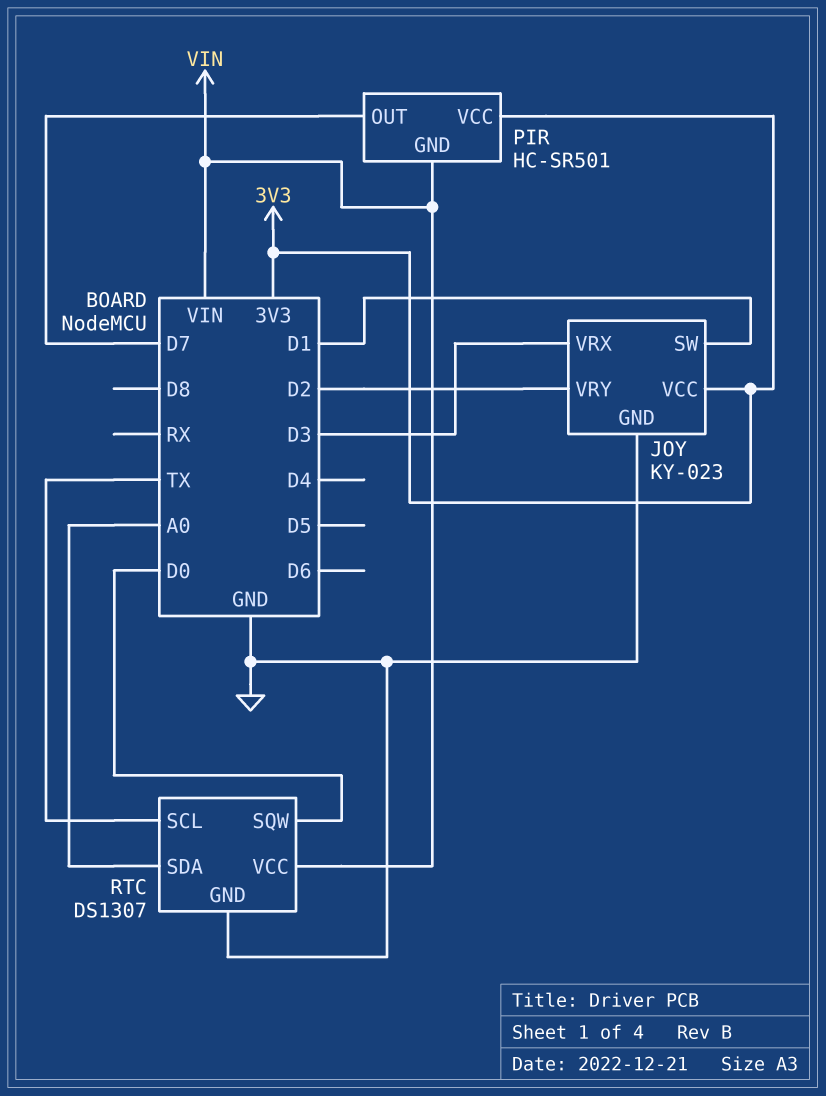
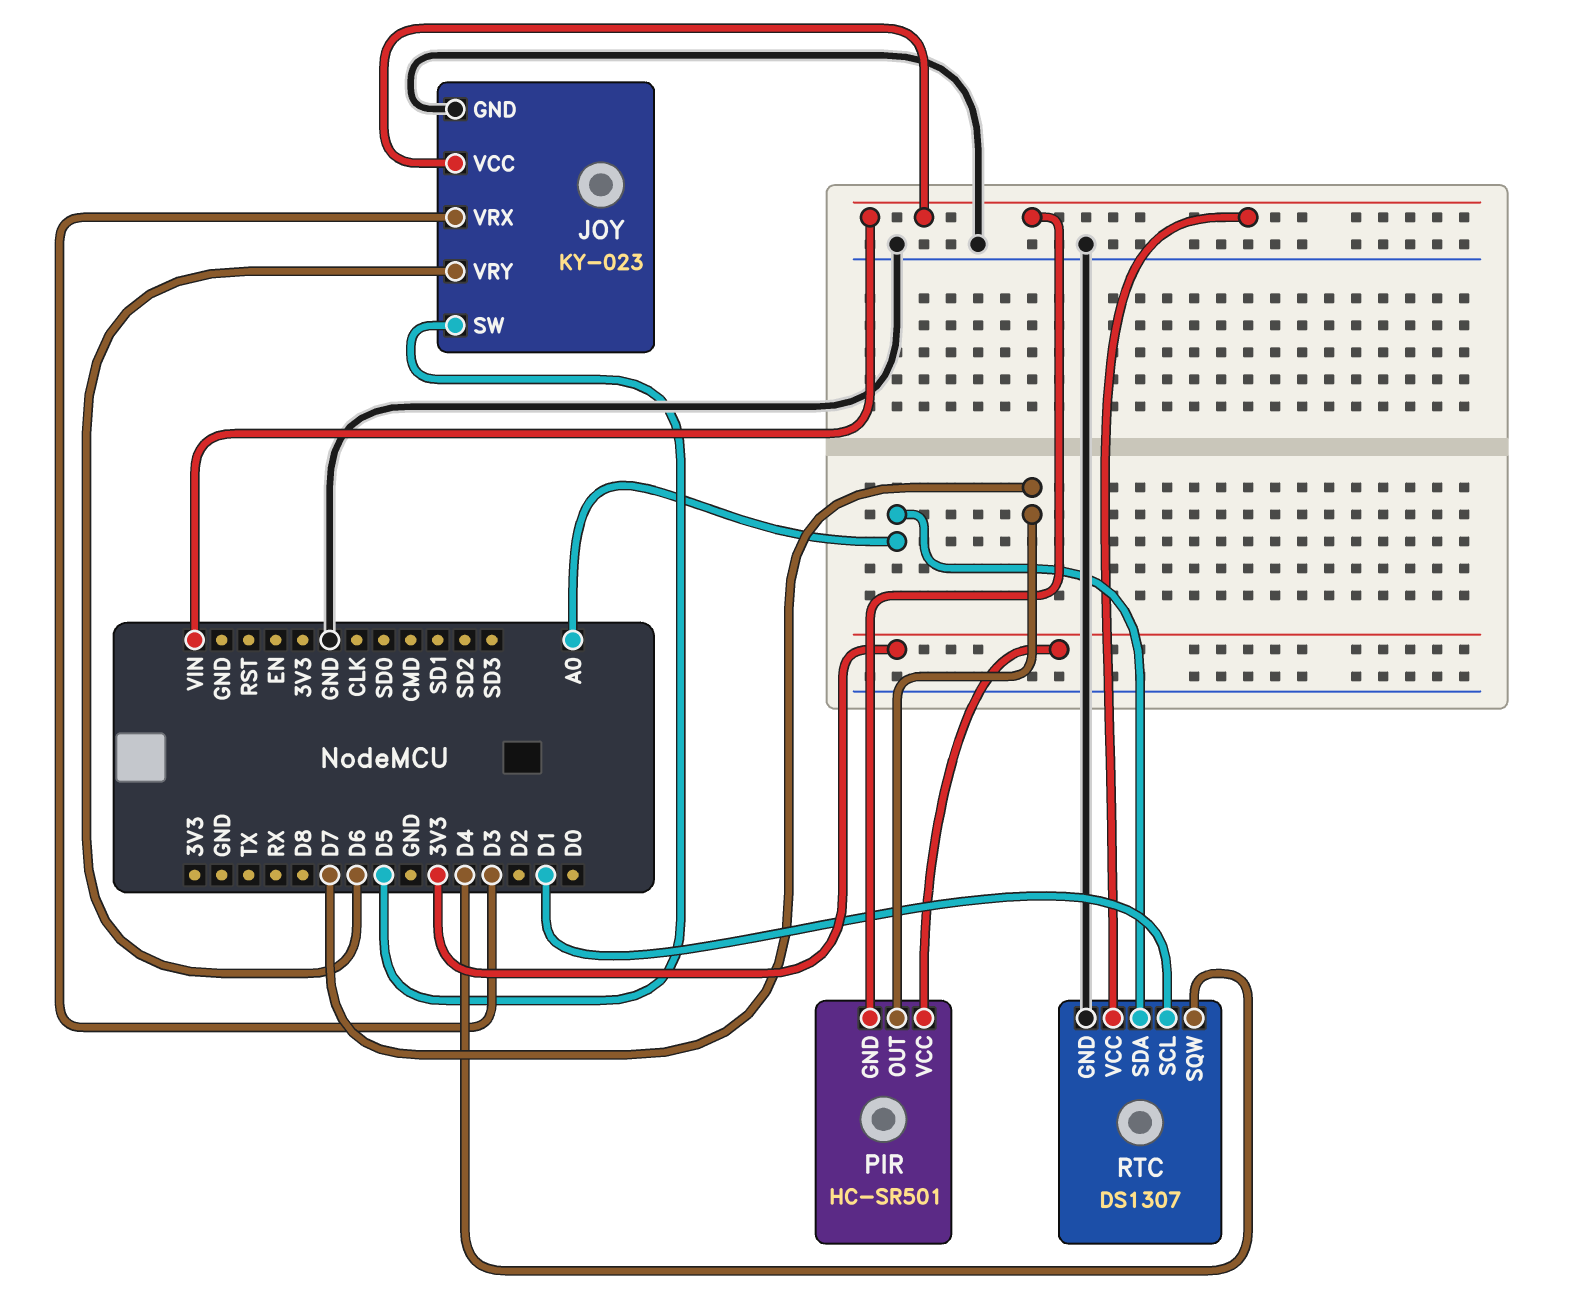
JOY pin SW: D1 -> D5
JOY pin VCC: 3V3 -> VIN
JOY pin VRY: D2 -> D6
RTC pin SCL: TX -> D1
RTC pin SQW: D0 -> D4

